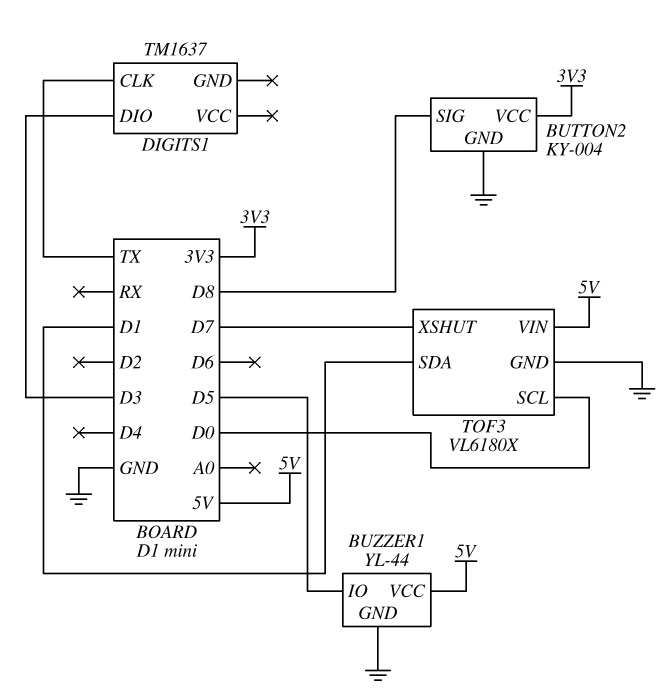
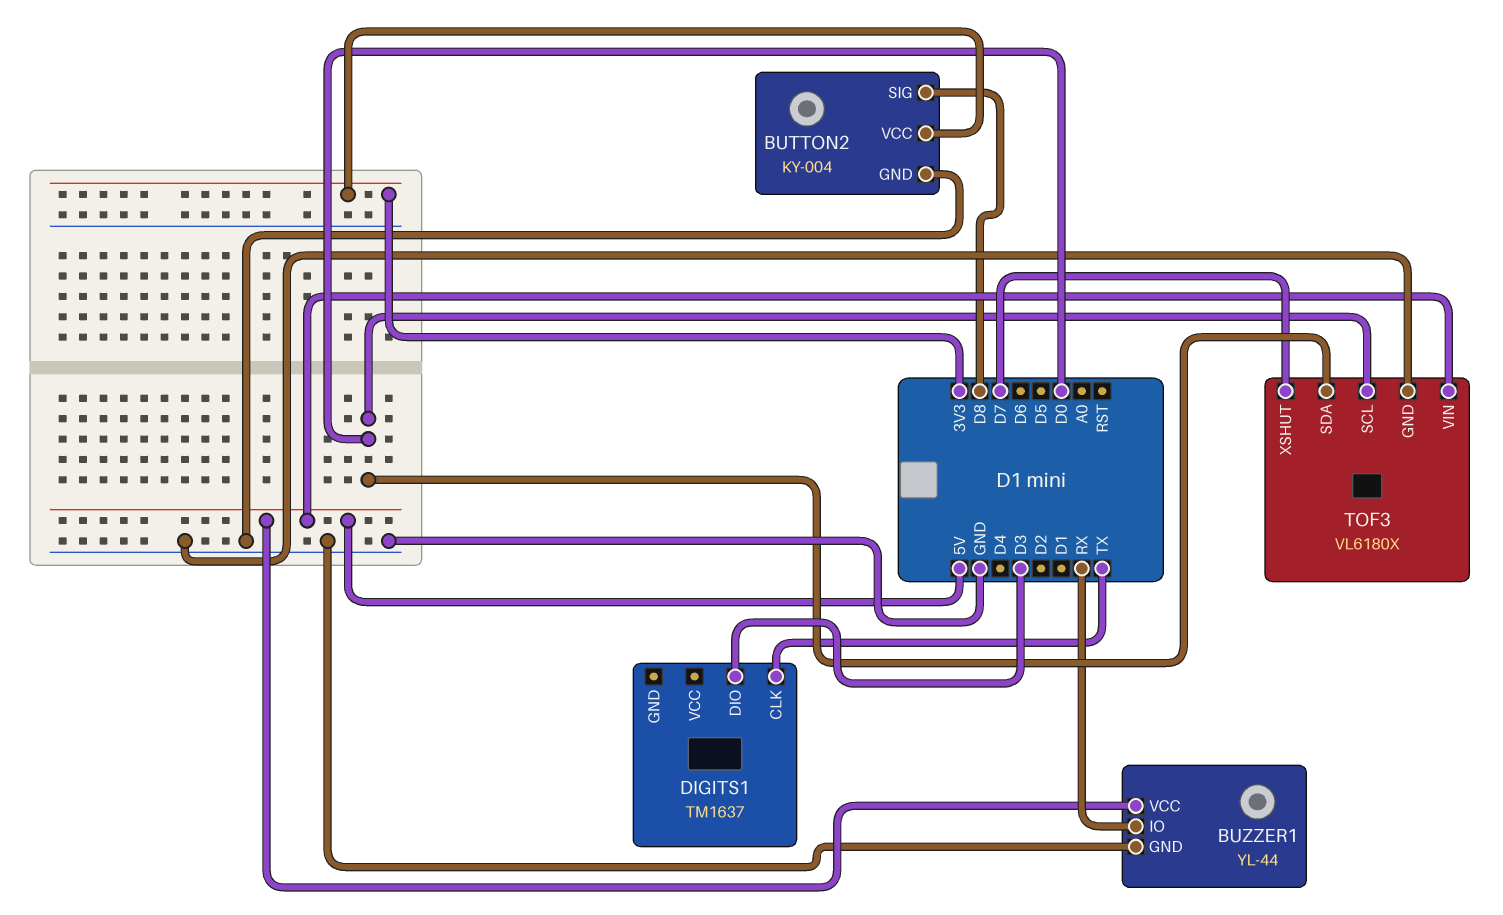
BUZZER1 pin IO: D5 -> RX
TOF3 pin SDA: D1 -> D0

